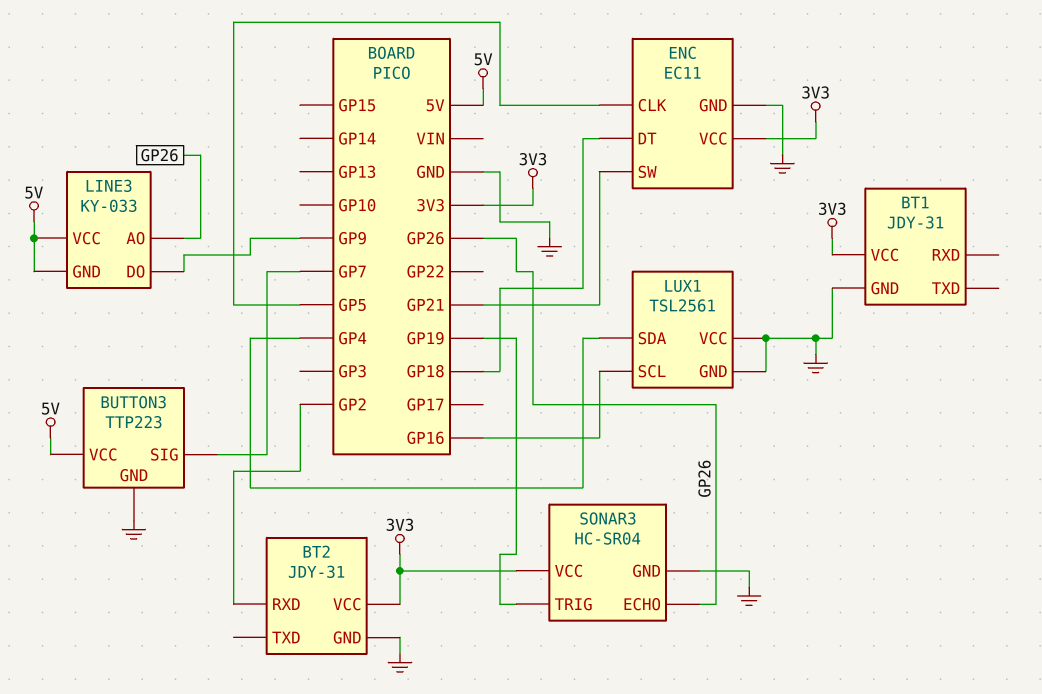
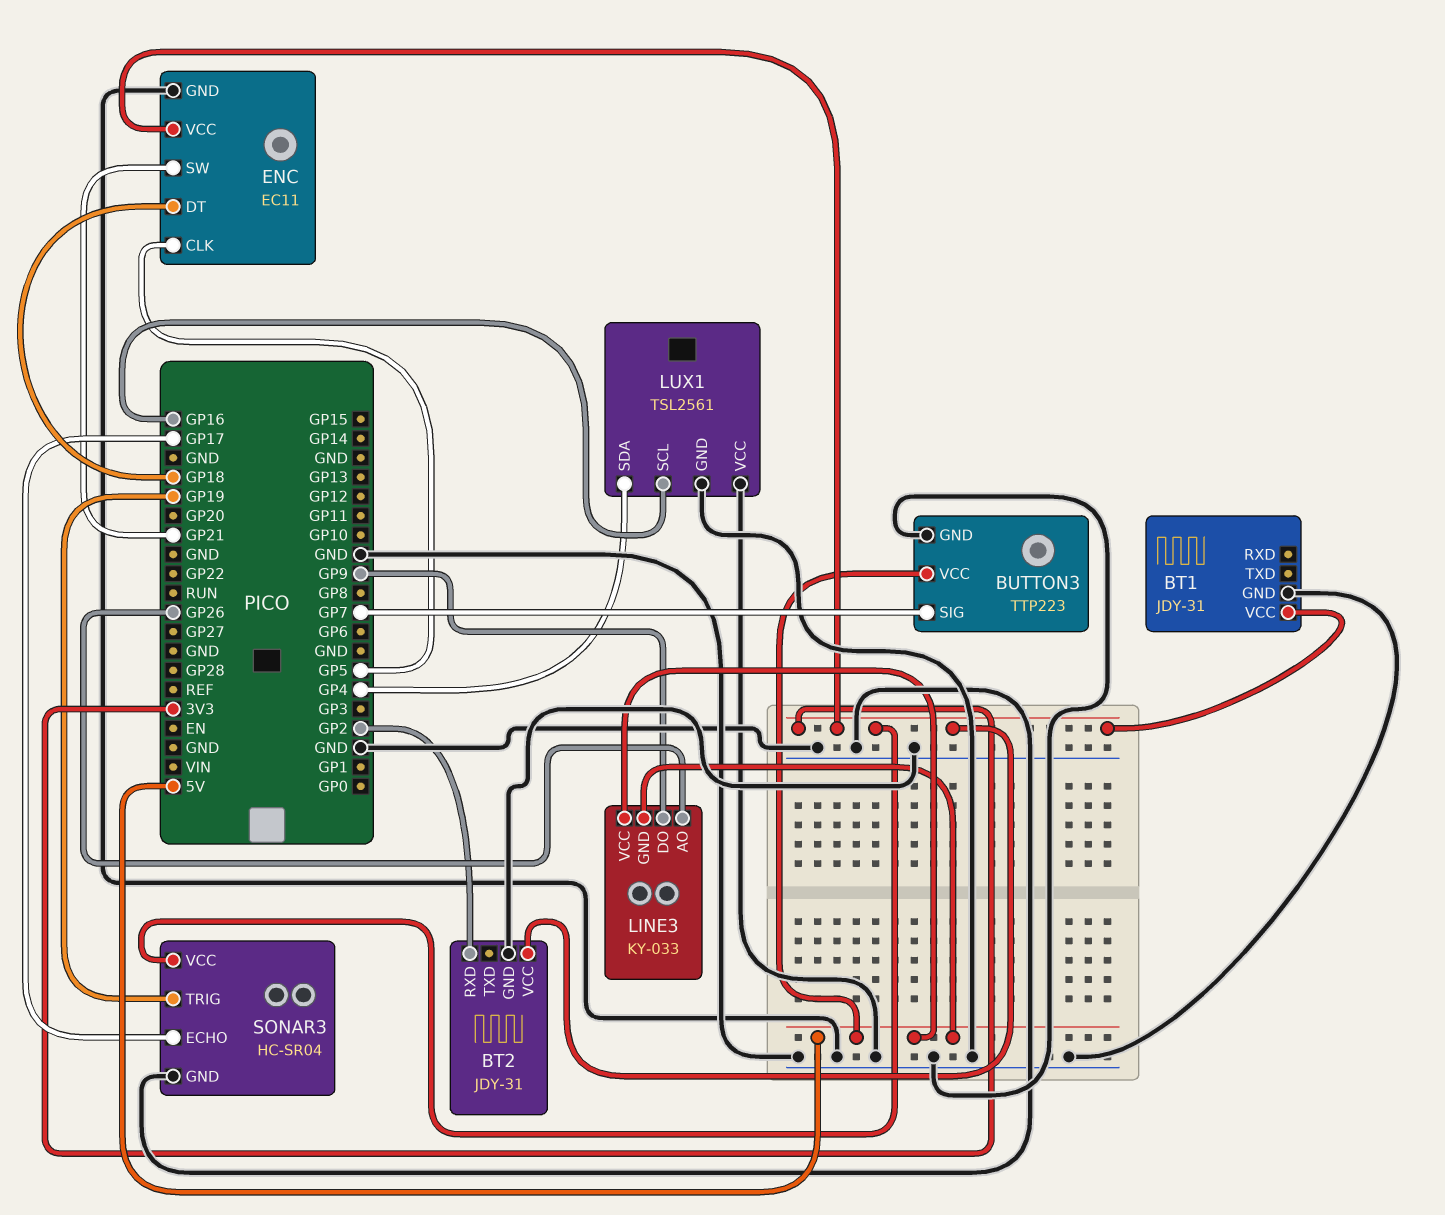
SONAR3 pin ECHO: GP26 -> GP17

